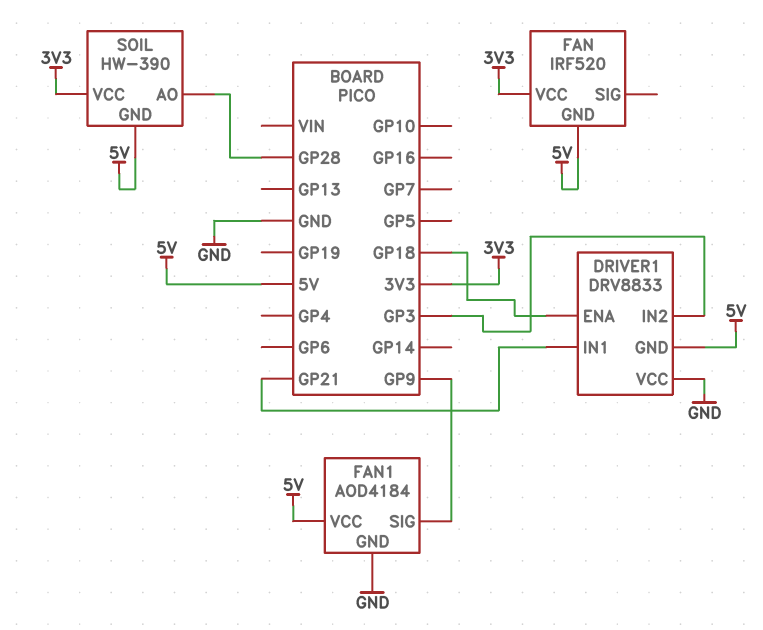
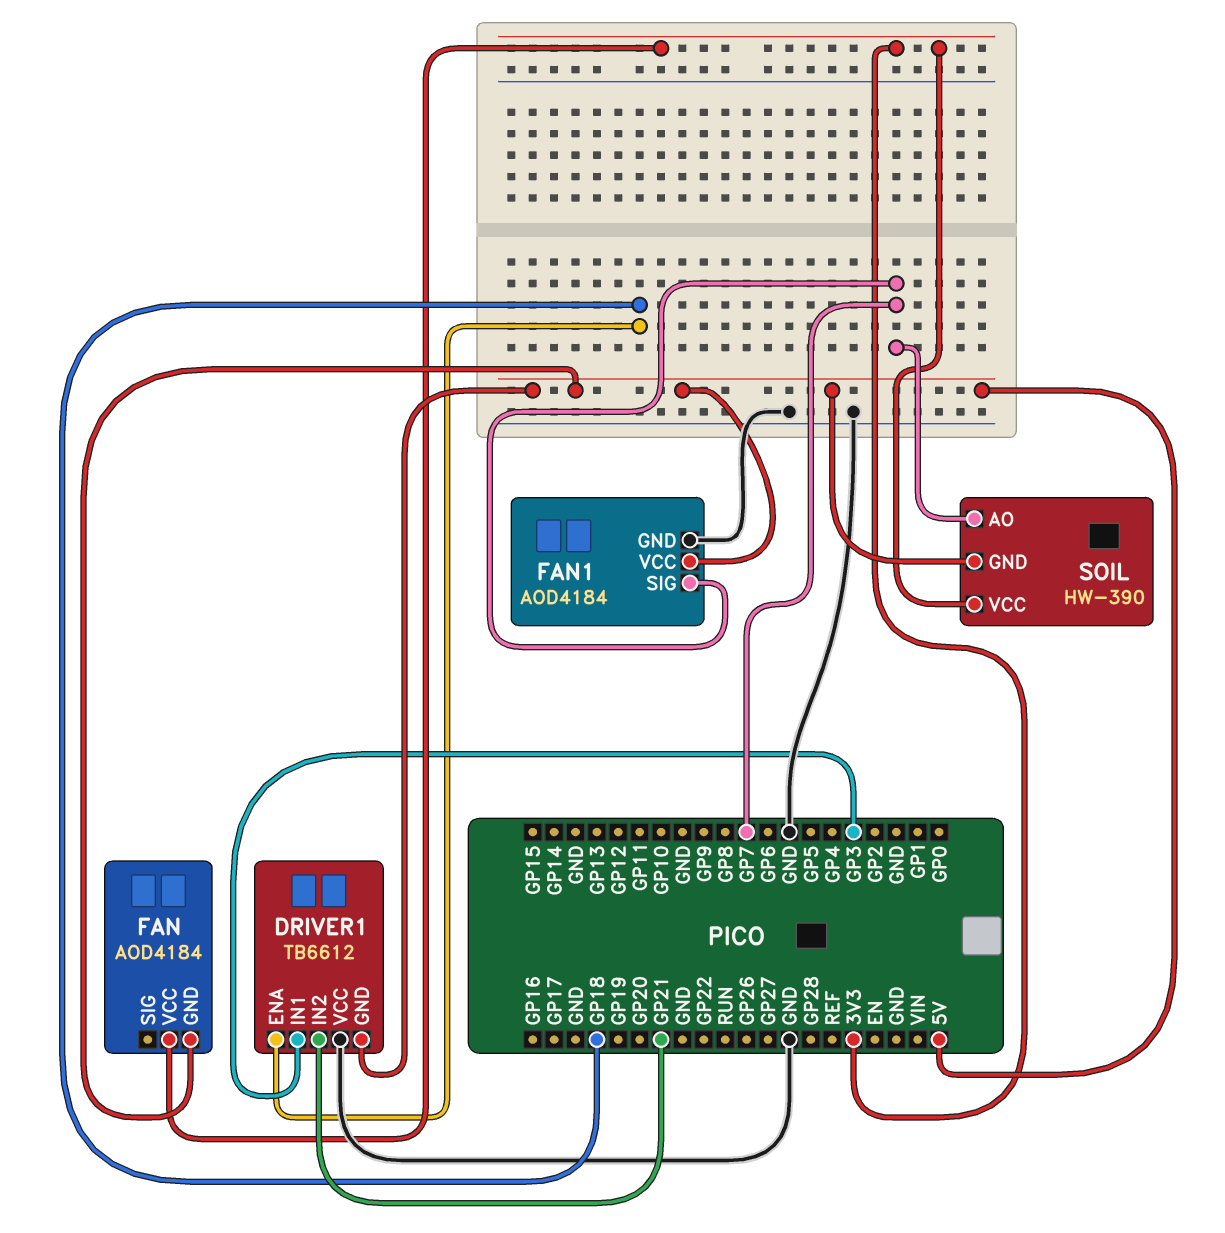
DRIVER1: DRV8833 -> TB6612
DRIVER1 pin IN1: GP21 -> GP3
DRIVER1 pin IN2: GP3 -> GP21
FAN: IRF520 -> AOD4184
FAN1 pin SIG: GP9 -> GP7
SOIL pin AO: GP28 -> GP7

